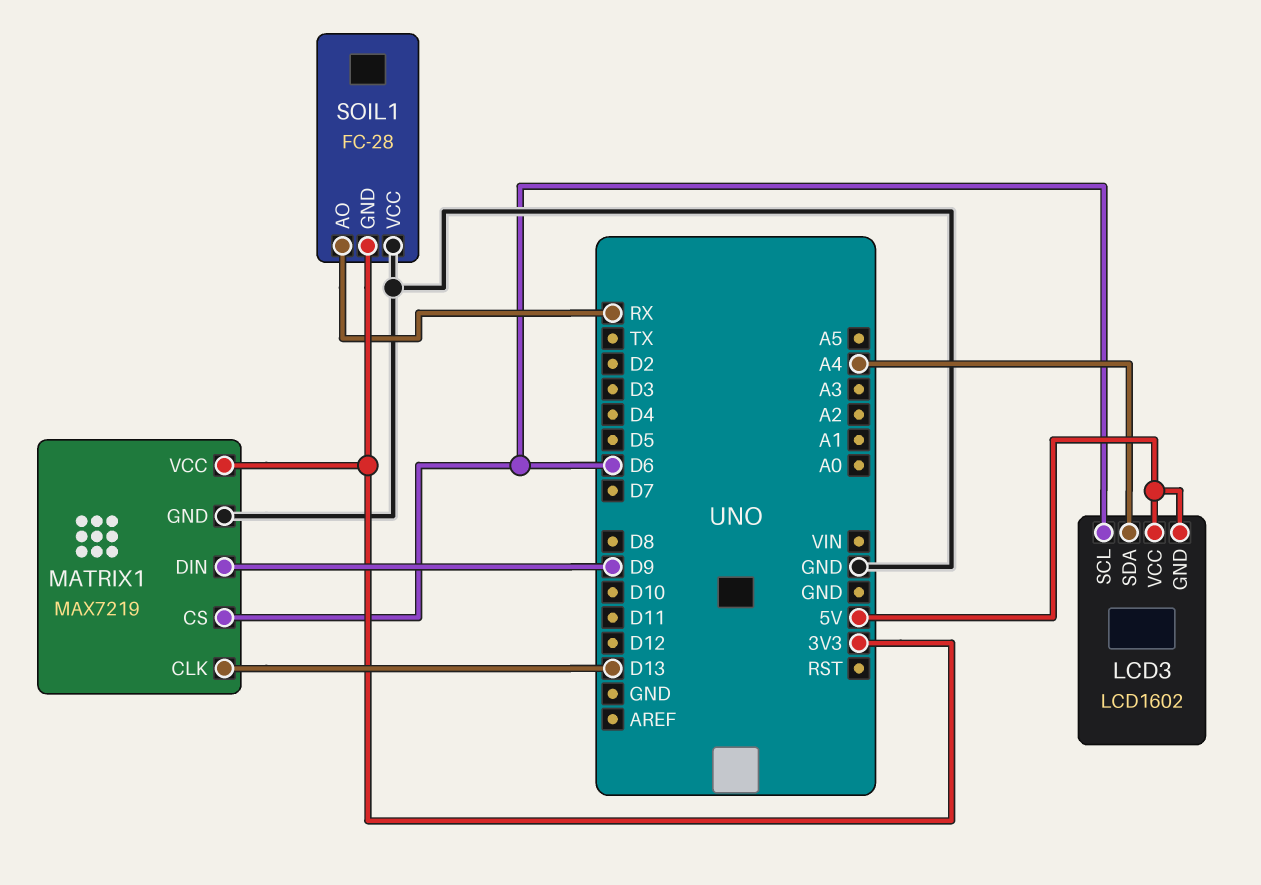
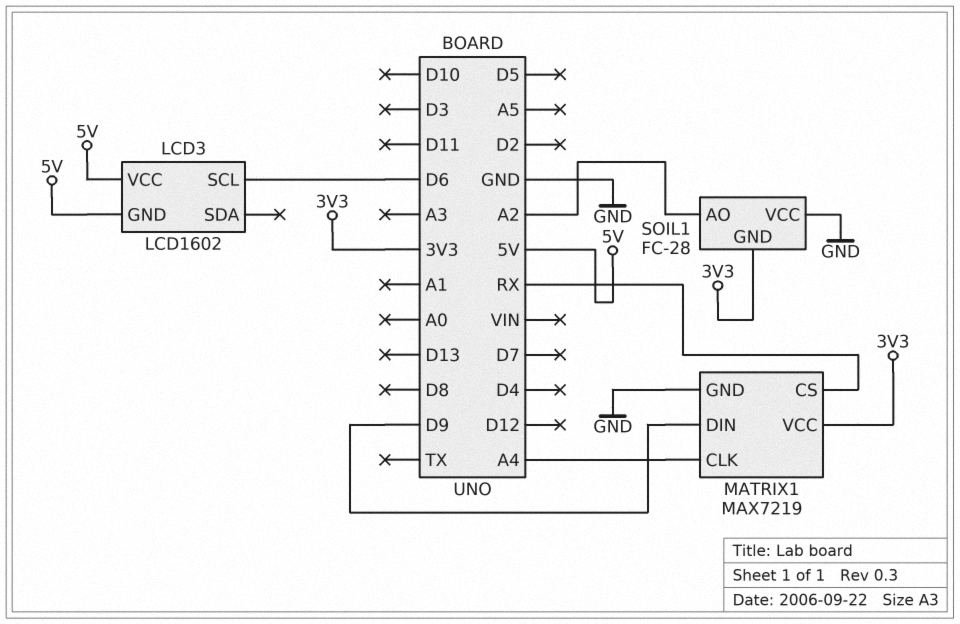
LCD3 pin SDA: A4 -> none
MATRIX1 pin CLK: D13 -> A4
MATRIX1 pin CS: D6 -> RX
SOIL1 pin AO: RX -> A2

